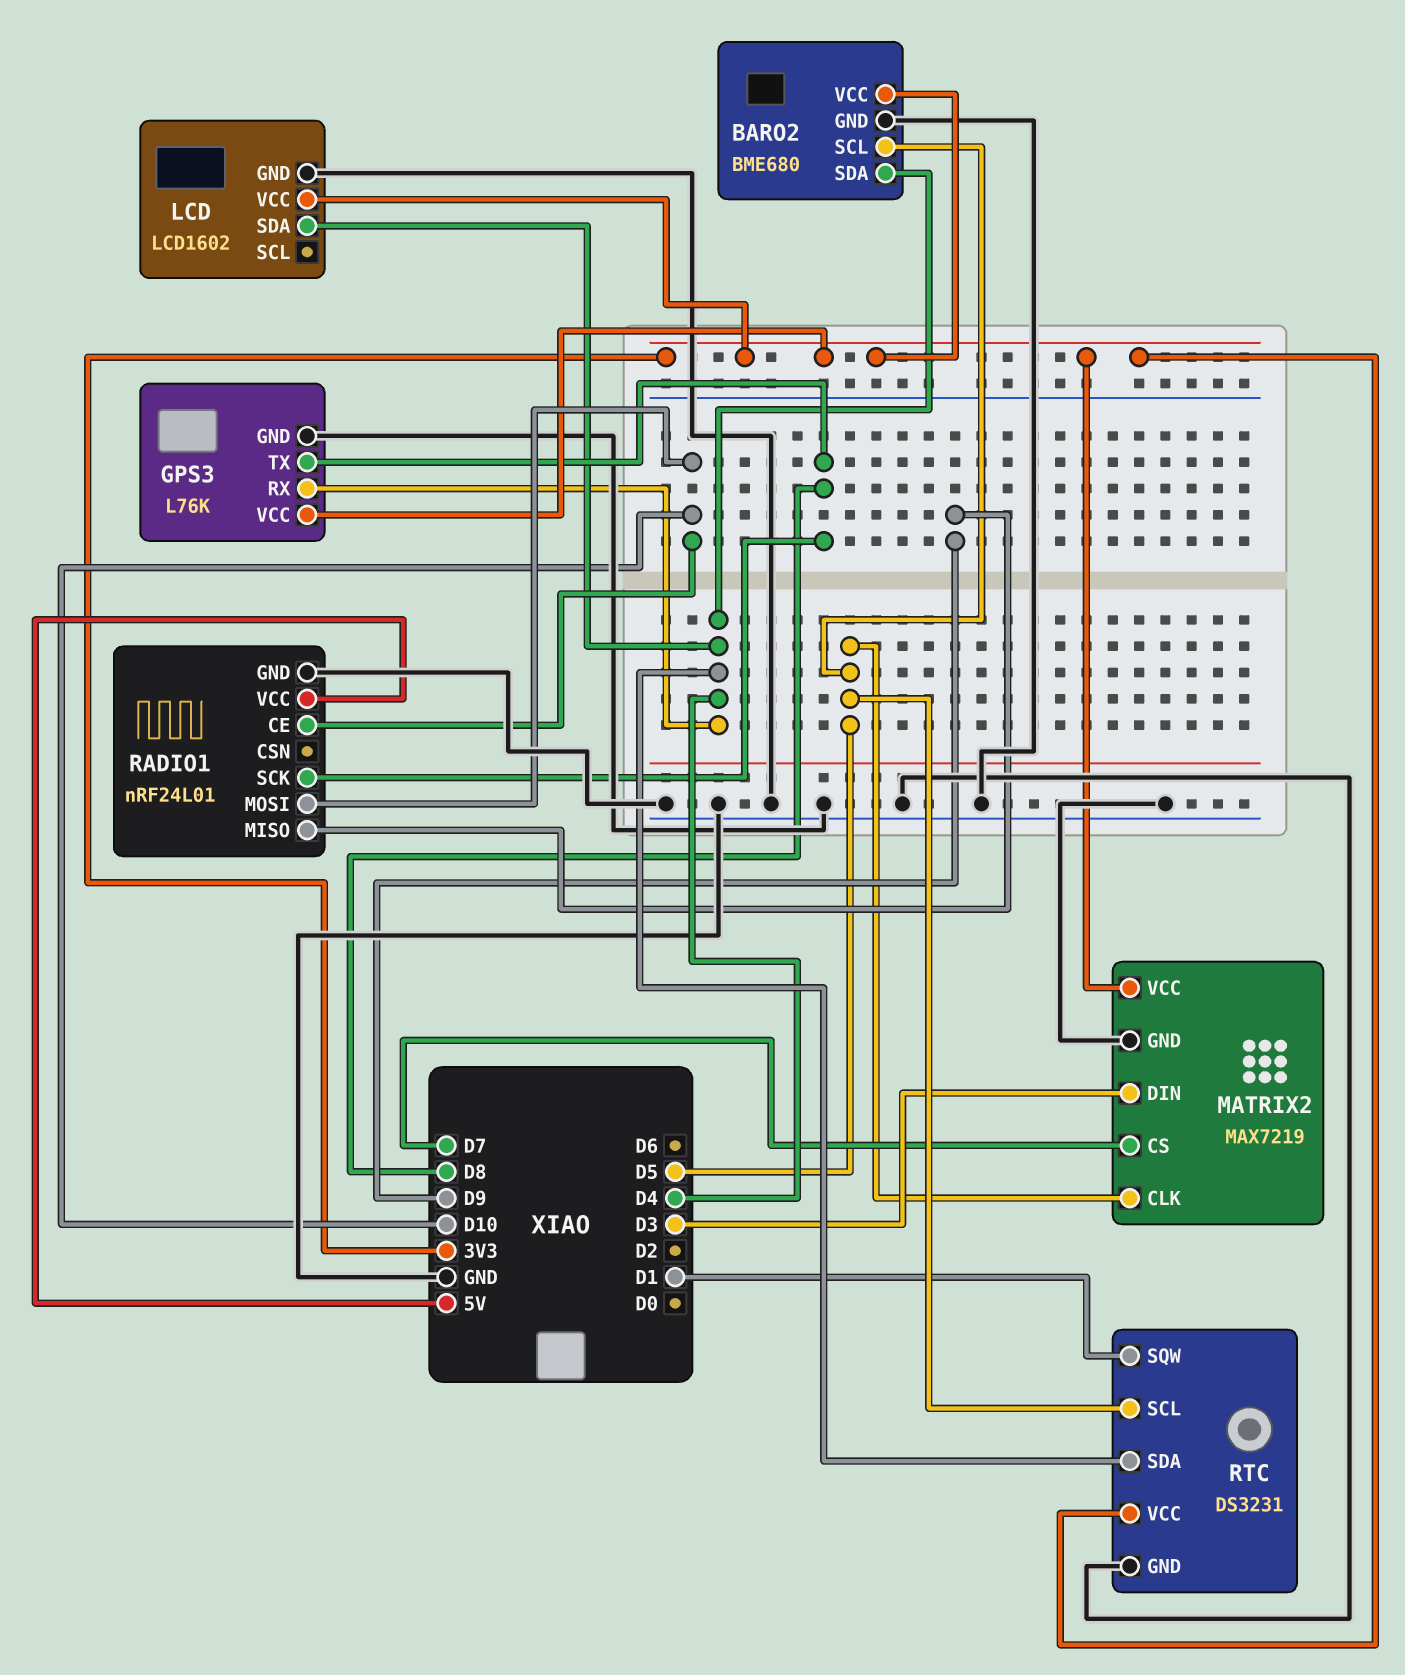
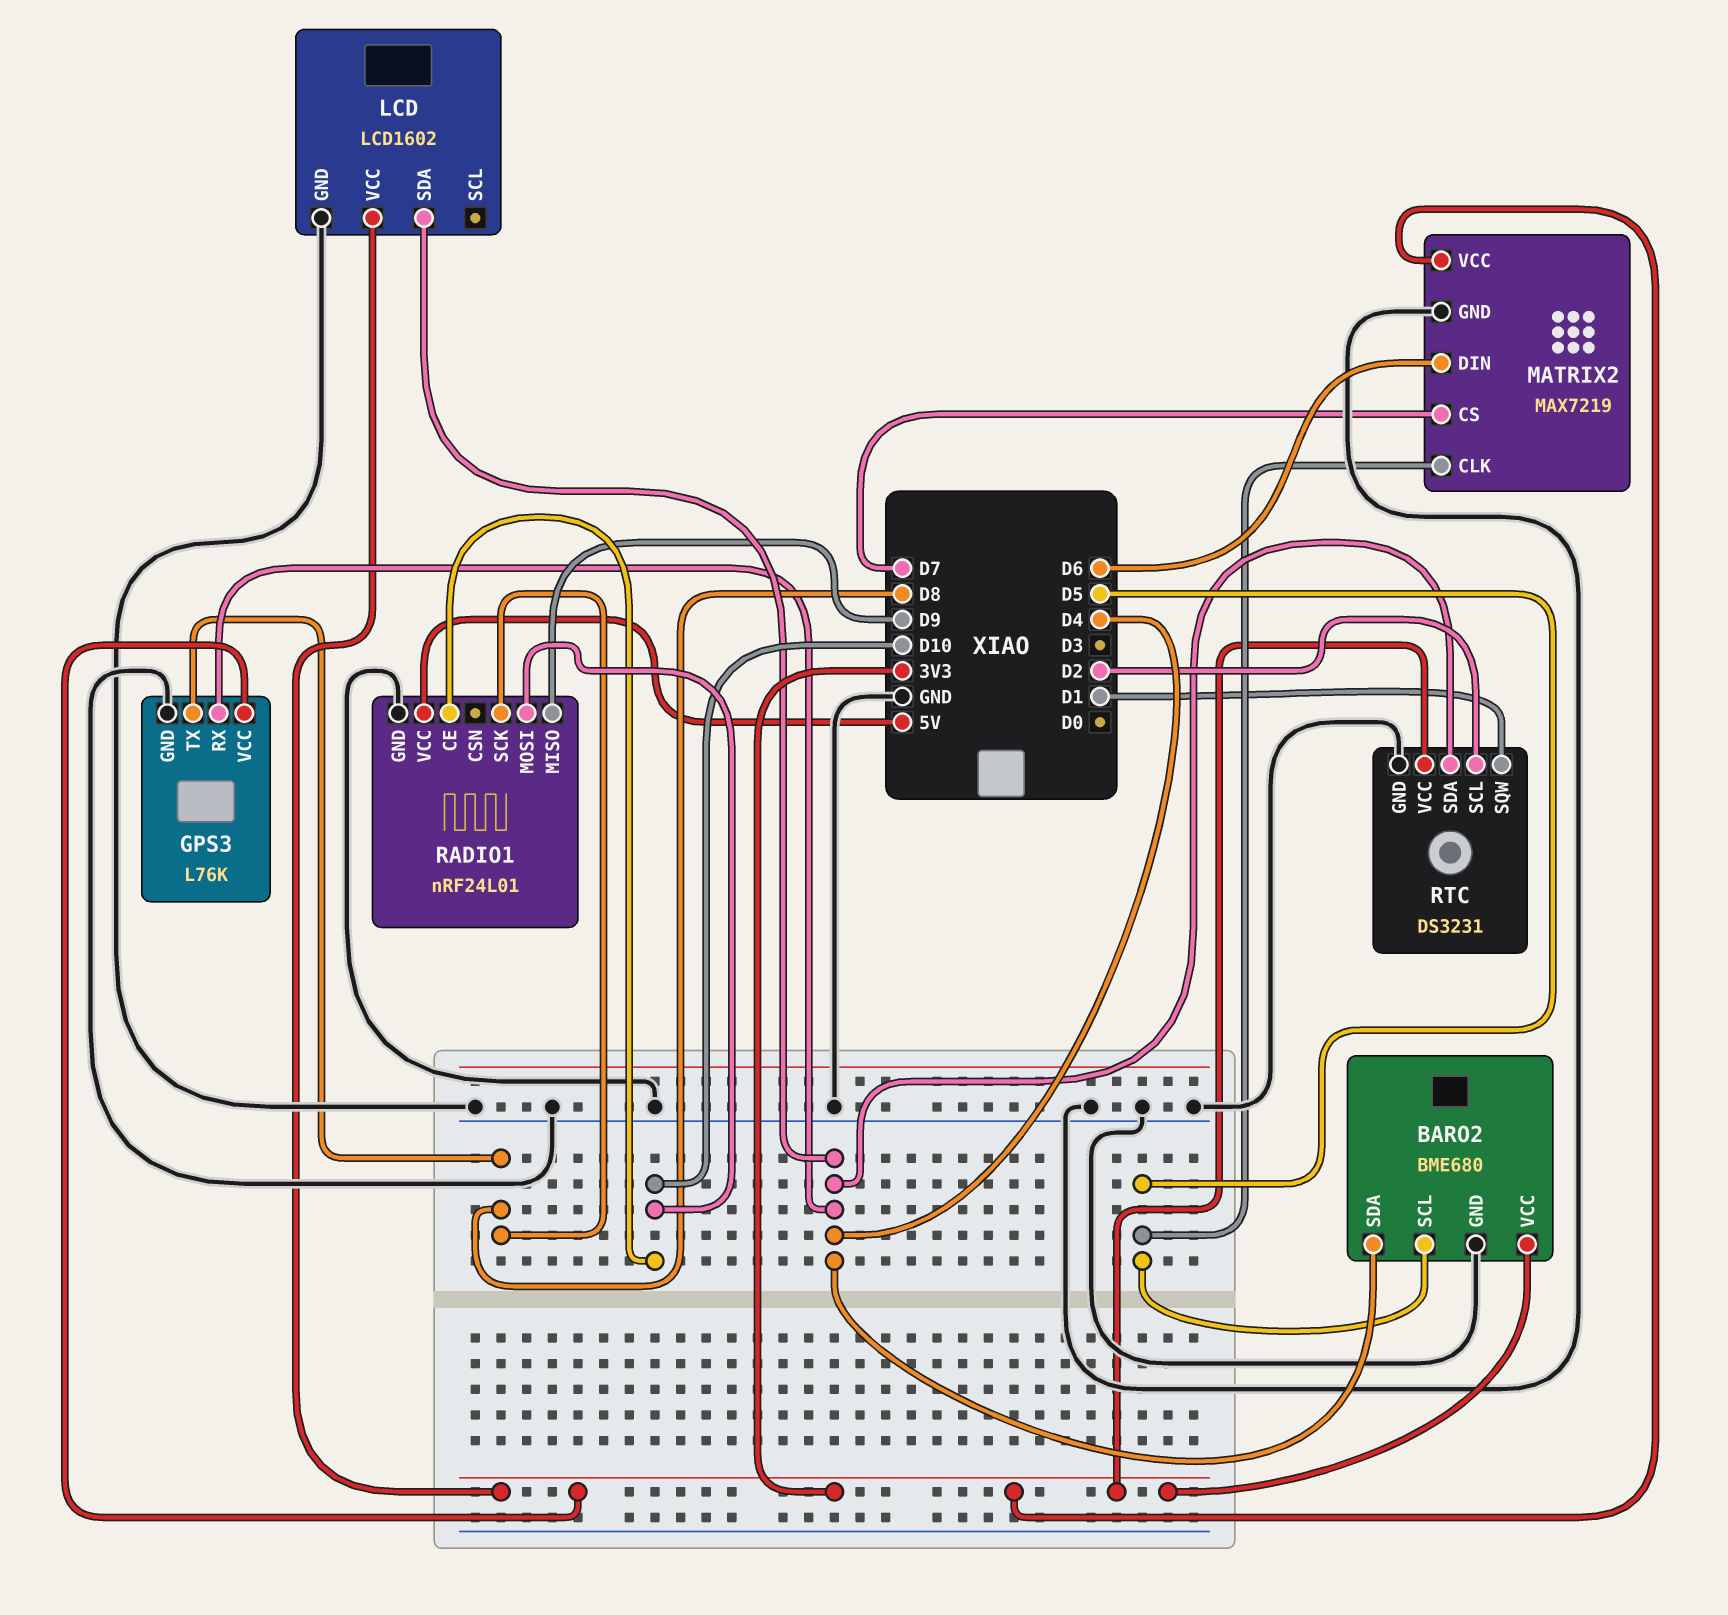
MATRIX2 pin DIN: D3 -> D6
RTC pin SCL: D5 -> D2

